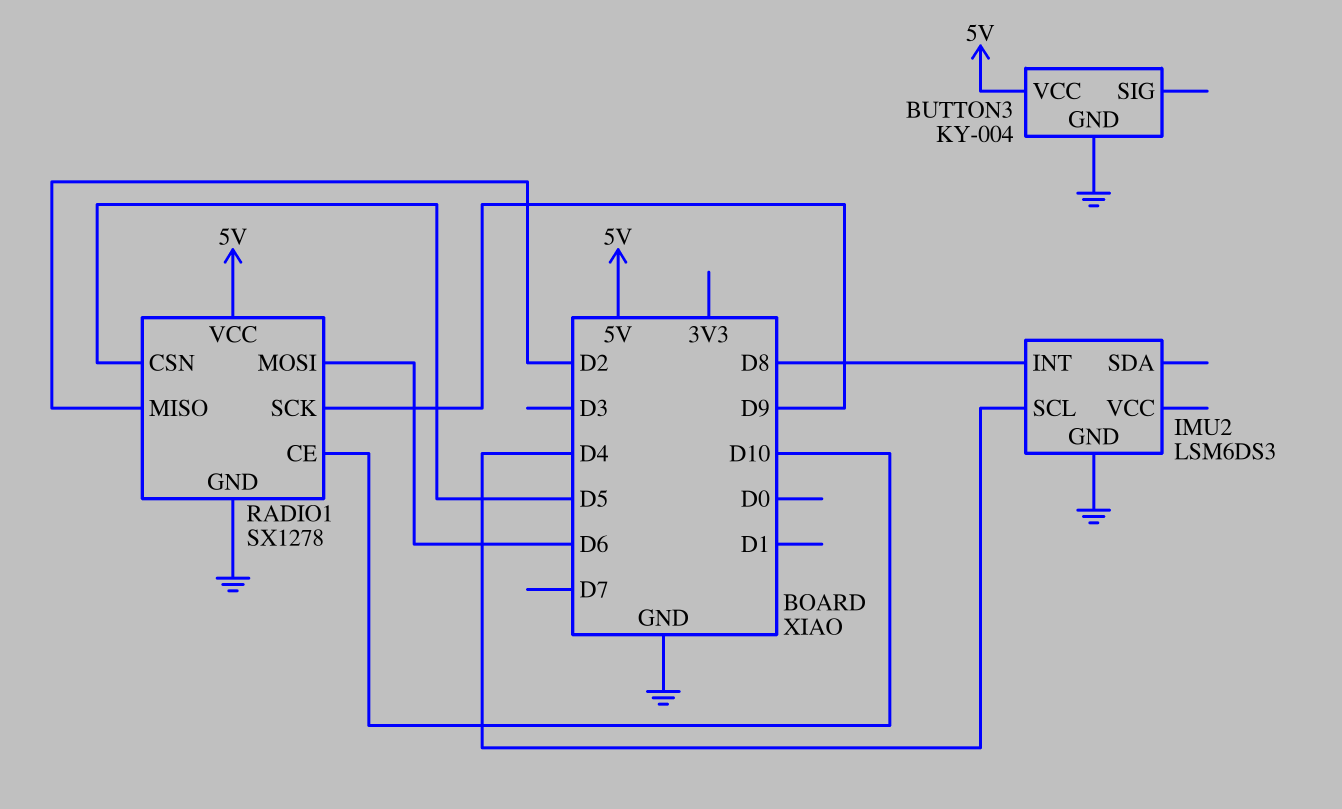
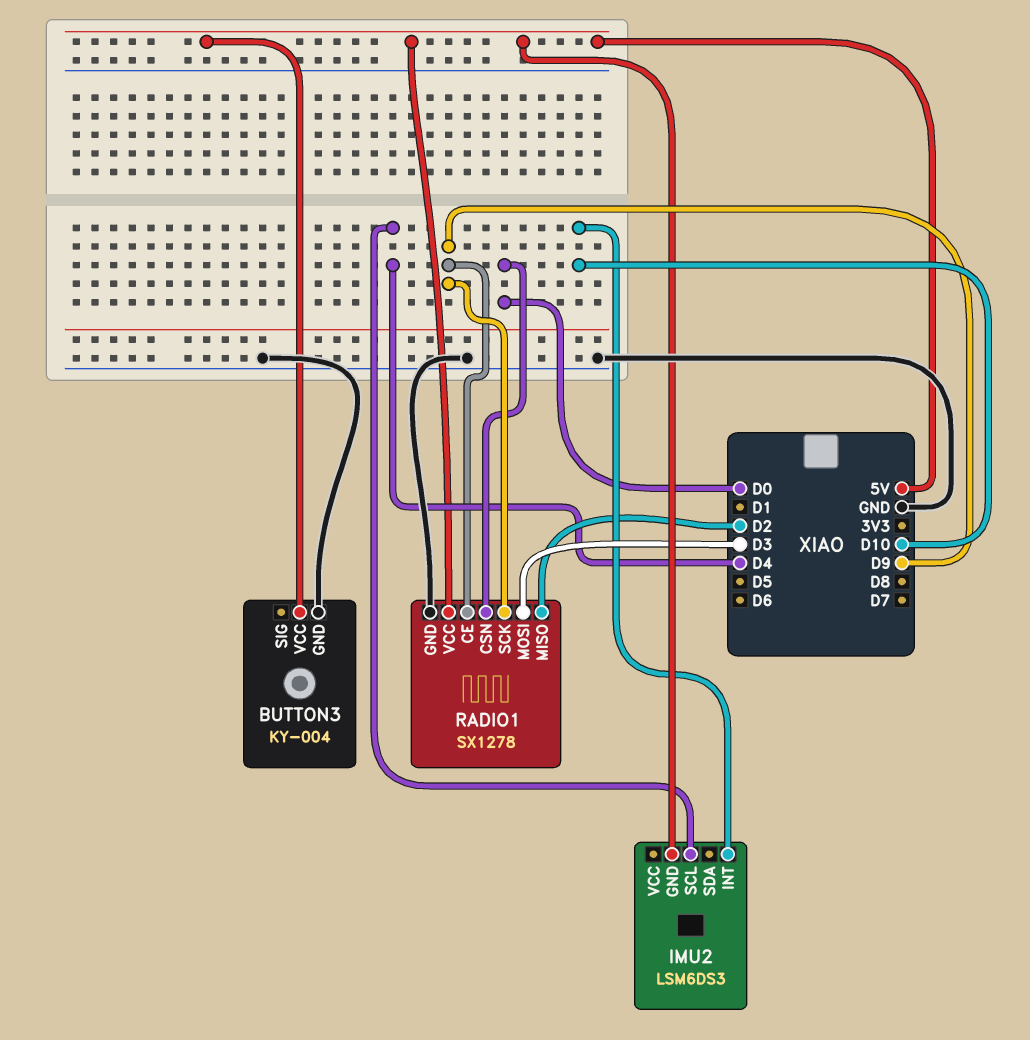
IMU2 pin GND: GND -> 5V
IMU2 pin INT: D8 -> D10
RADIO1 pin CE: D10 -> D9
RADIO1 pin CSN: D5 -> D0
RADIO1 pin MOSI: D6 -> D3

